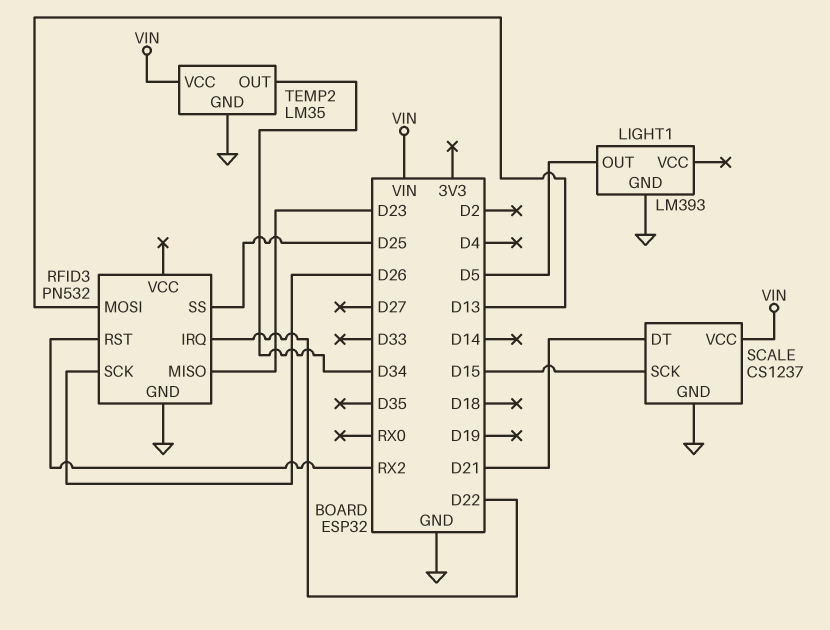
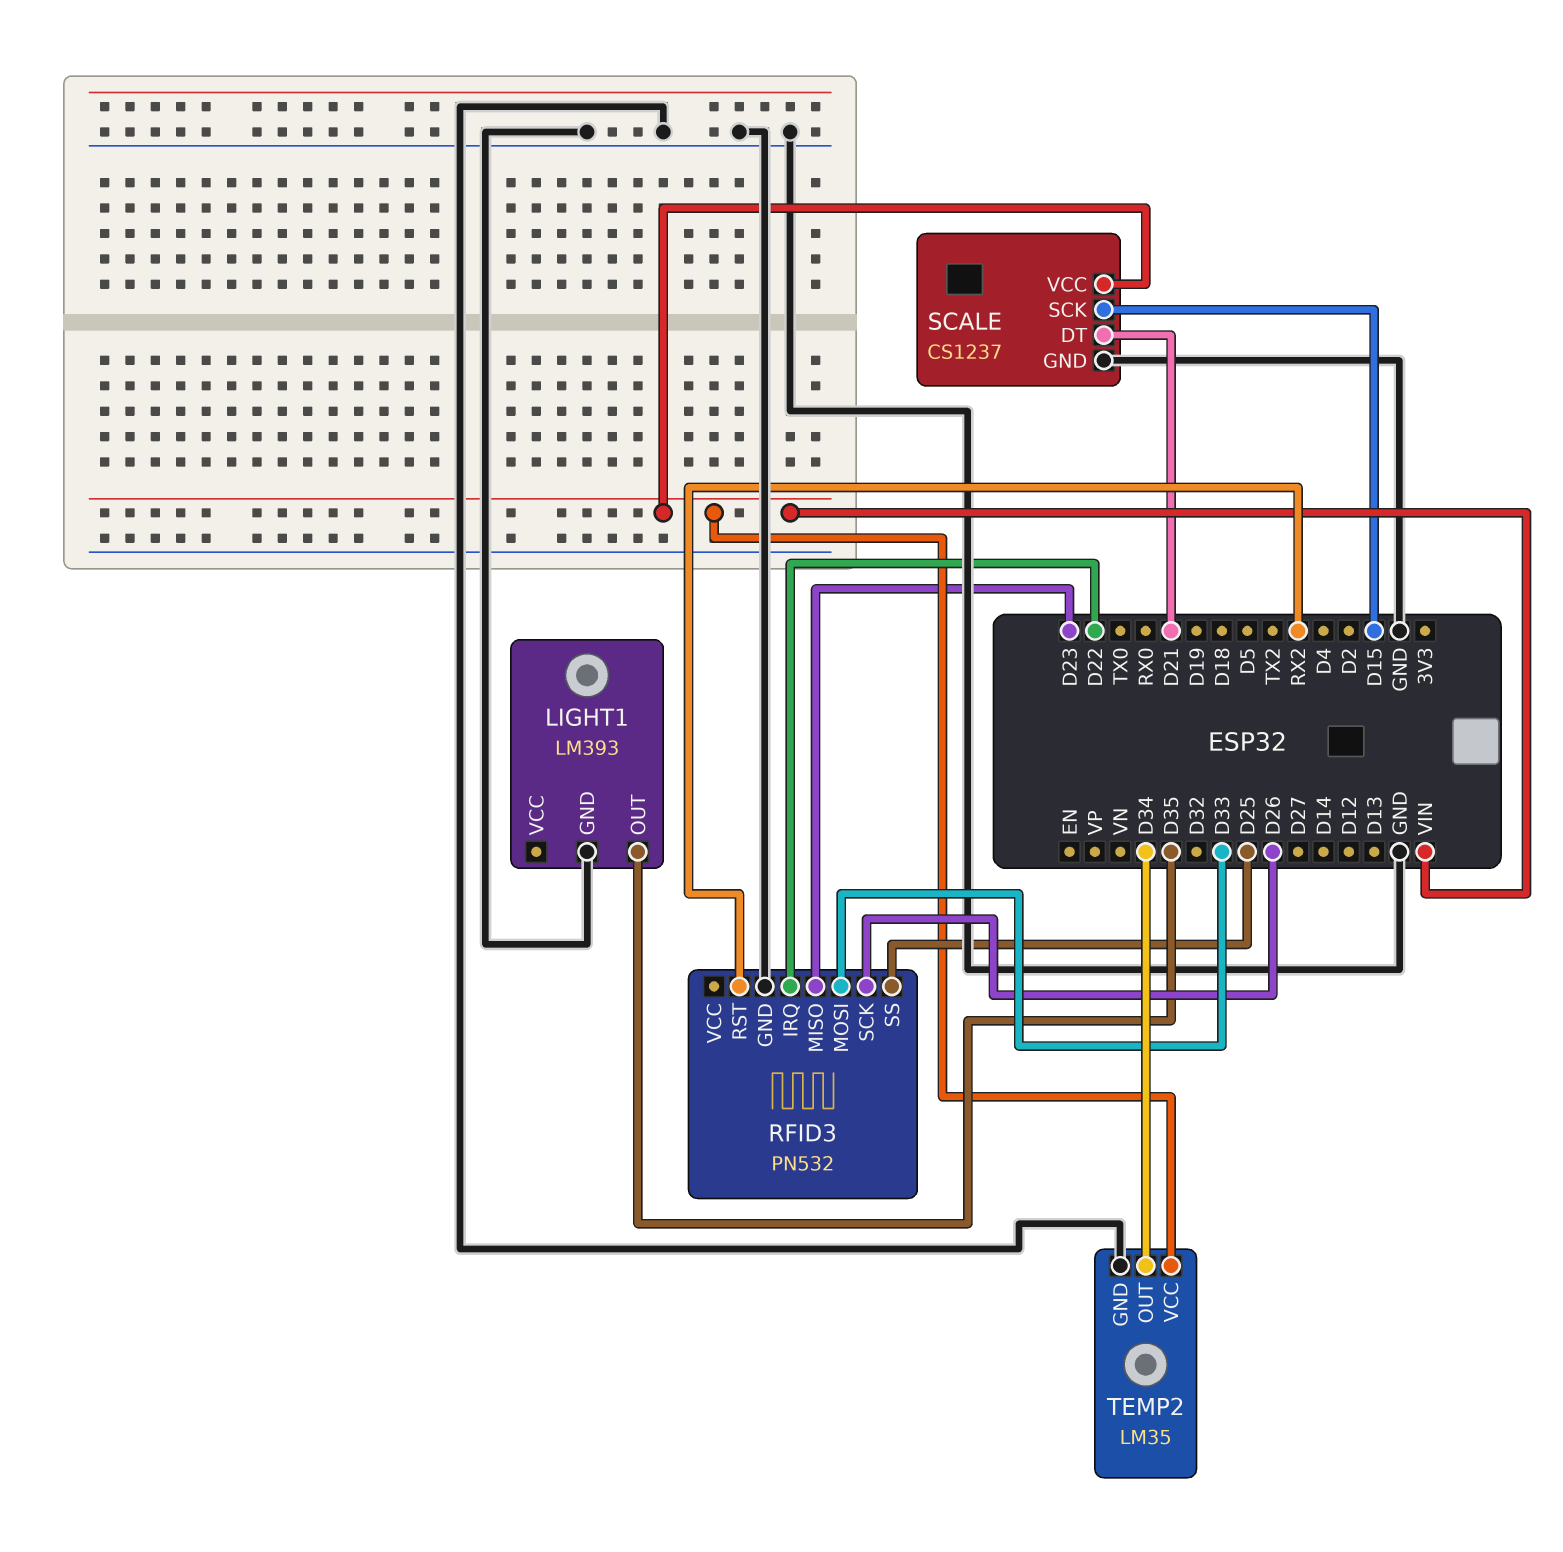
LIGHT1 pin OUT: D5 -> D35
RFID3 pin MOSI: D13 -> D33

